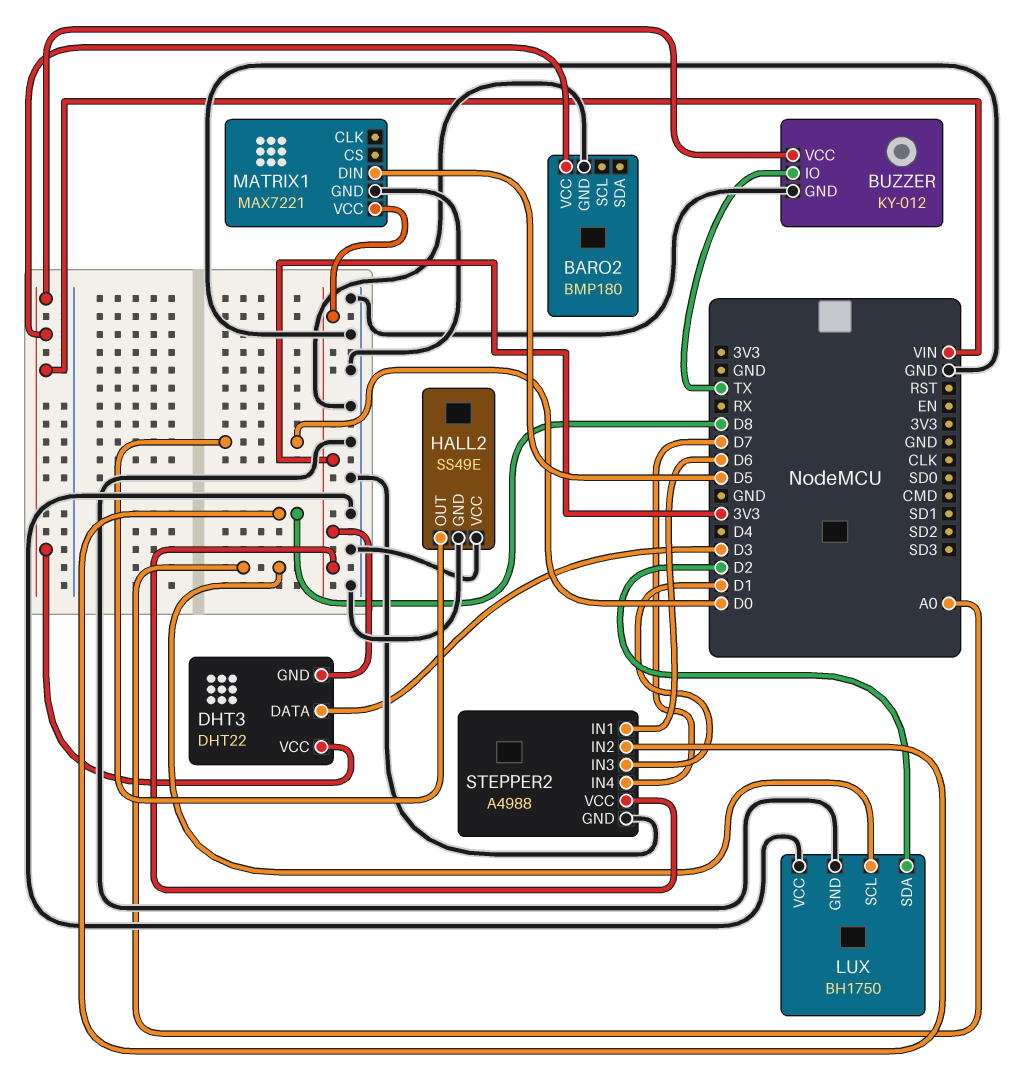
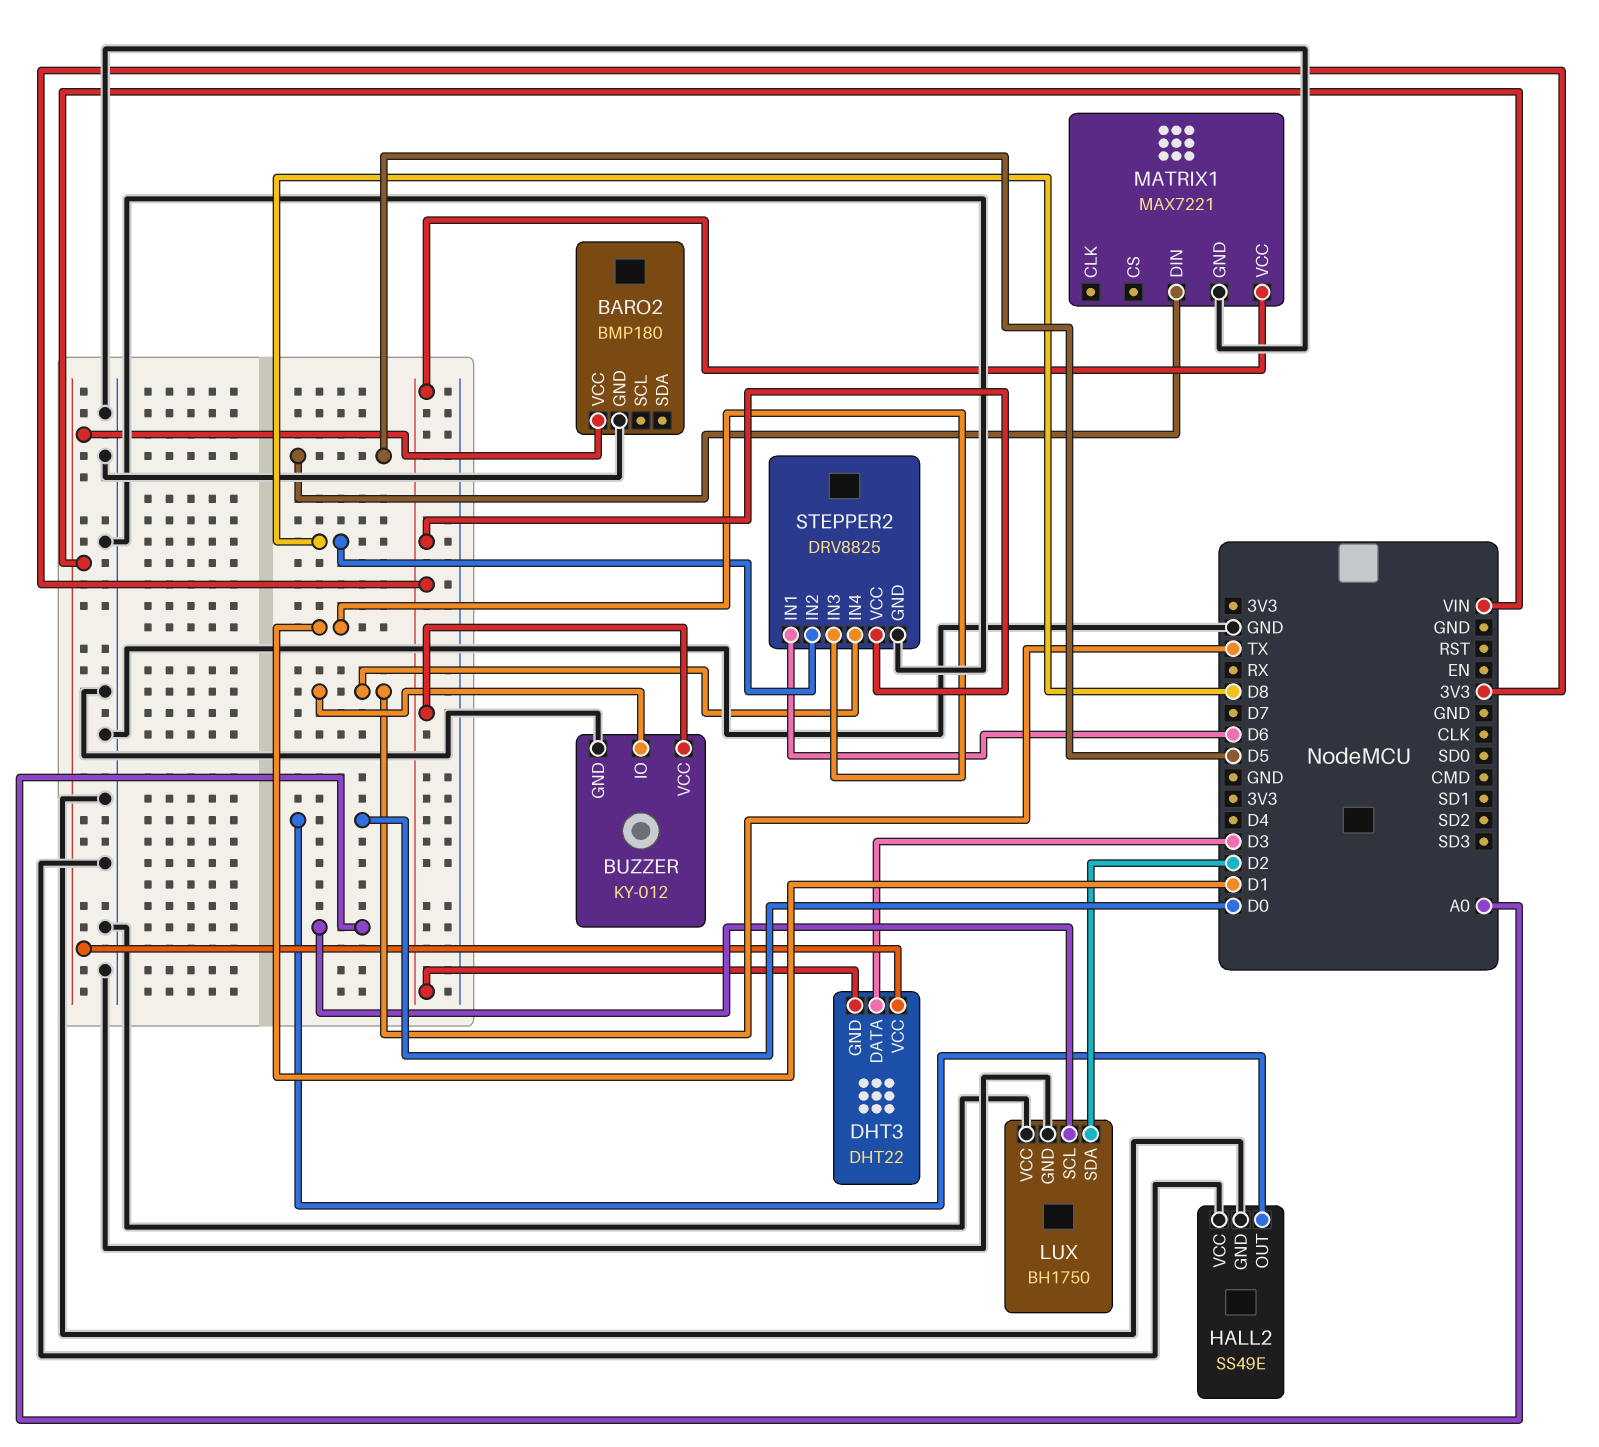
BUZZER pin VCC: VIN -> 3V3
STEPPER2: A4988 -> DRV8825
STEPPER2 pin IN4: D7 -> TX

